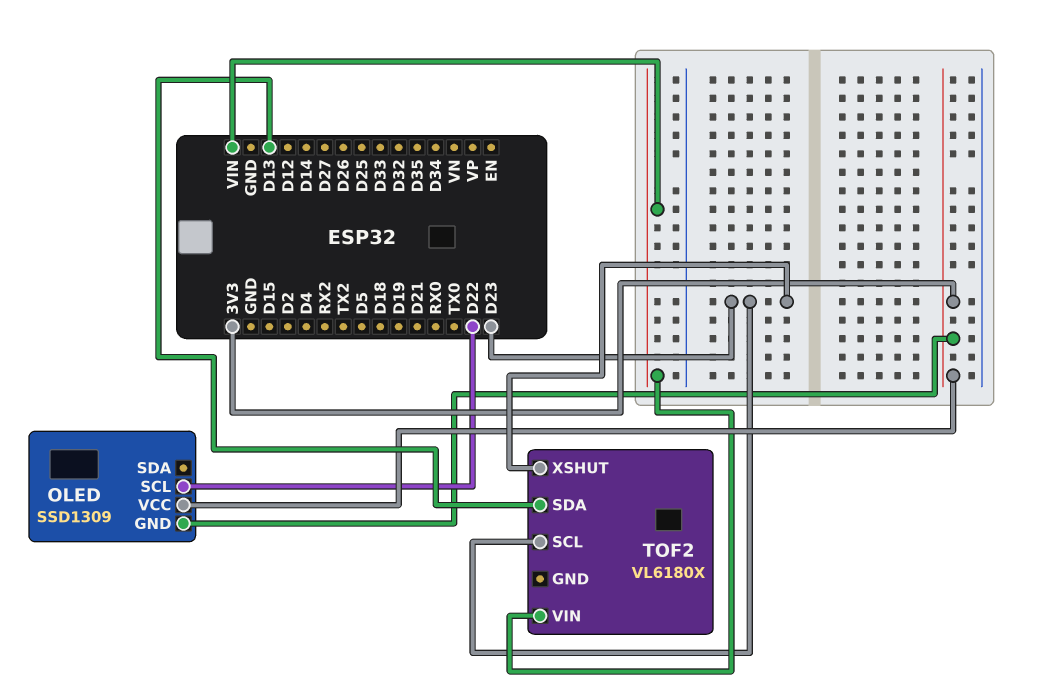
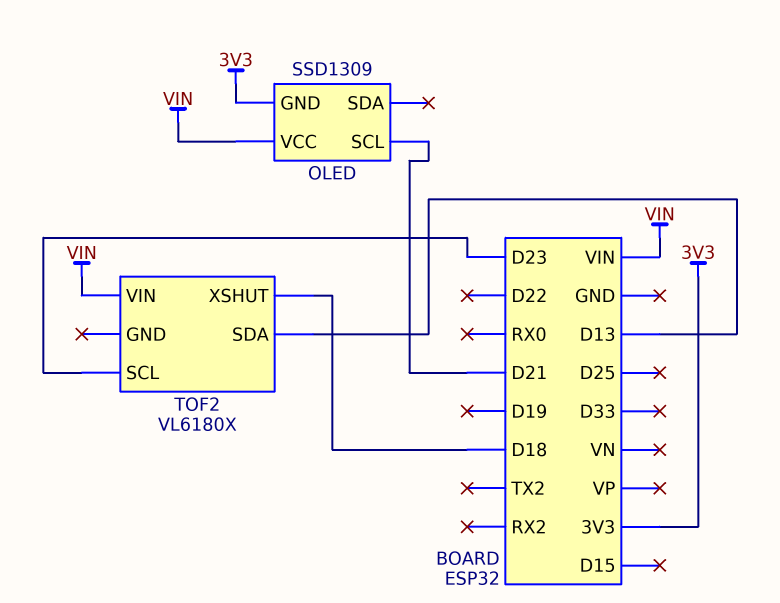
OLED pin SCL: D22 -> D21
OLED pin VCC: 3V3 -> VIN
TOF2 pin XSHUT: D23 -> D18

